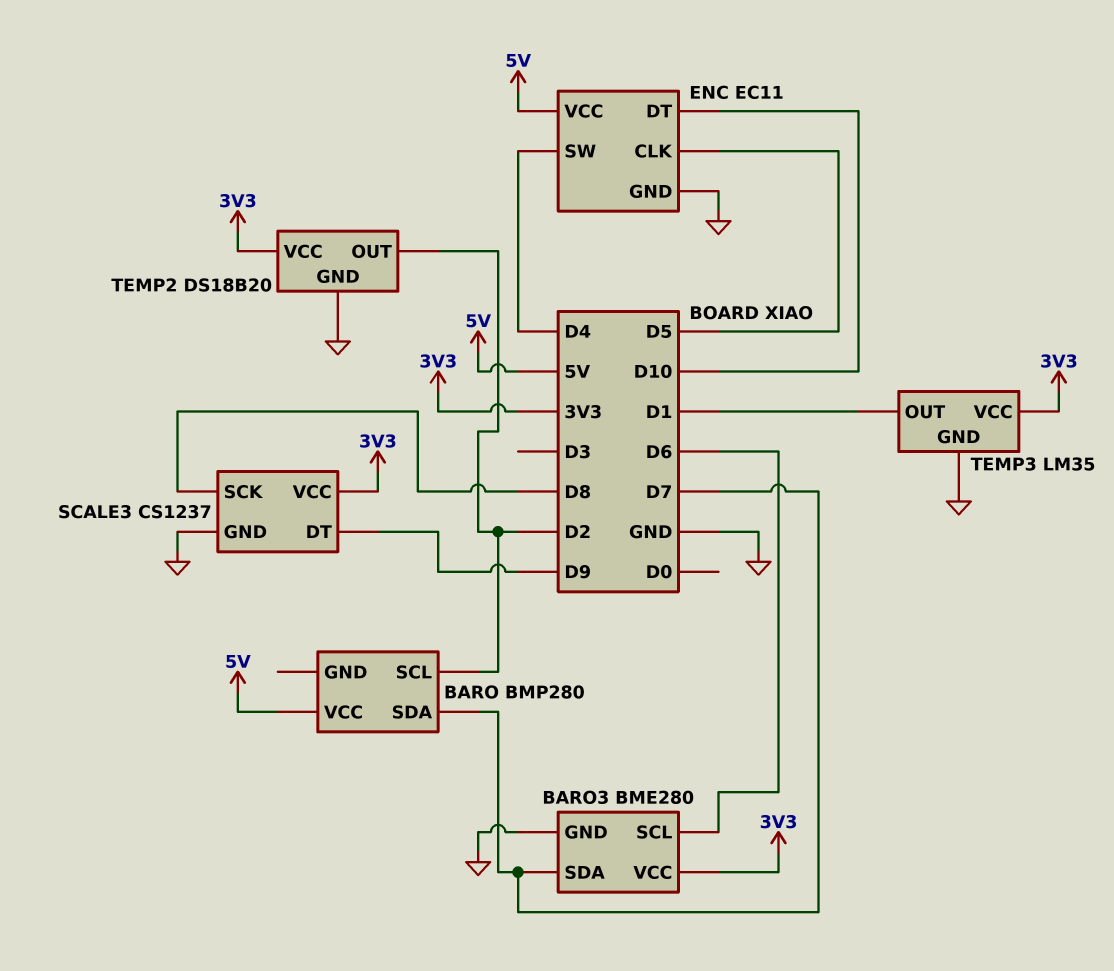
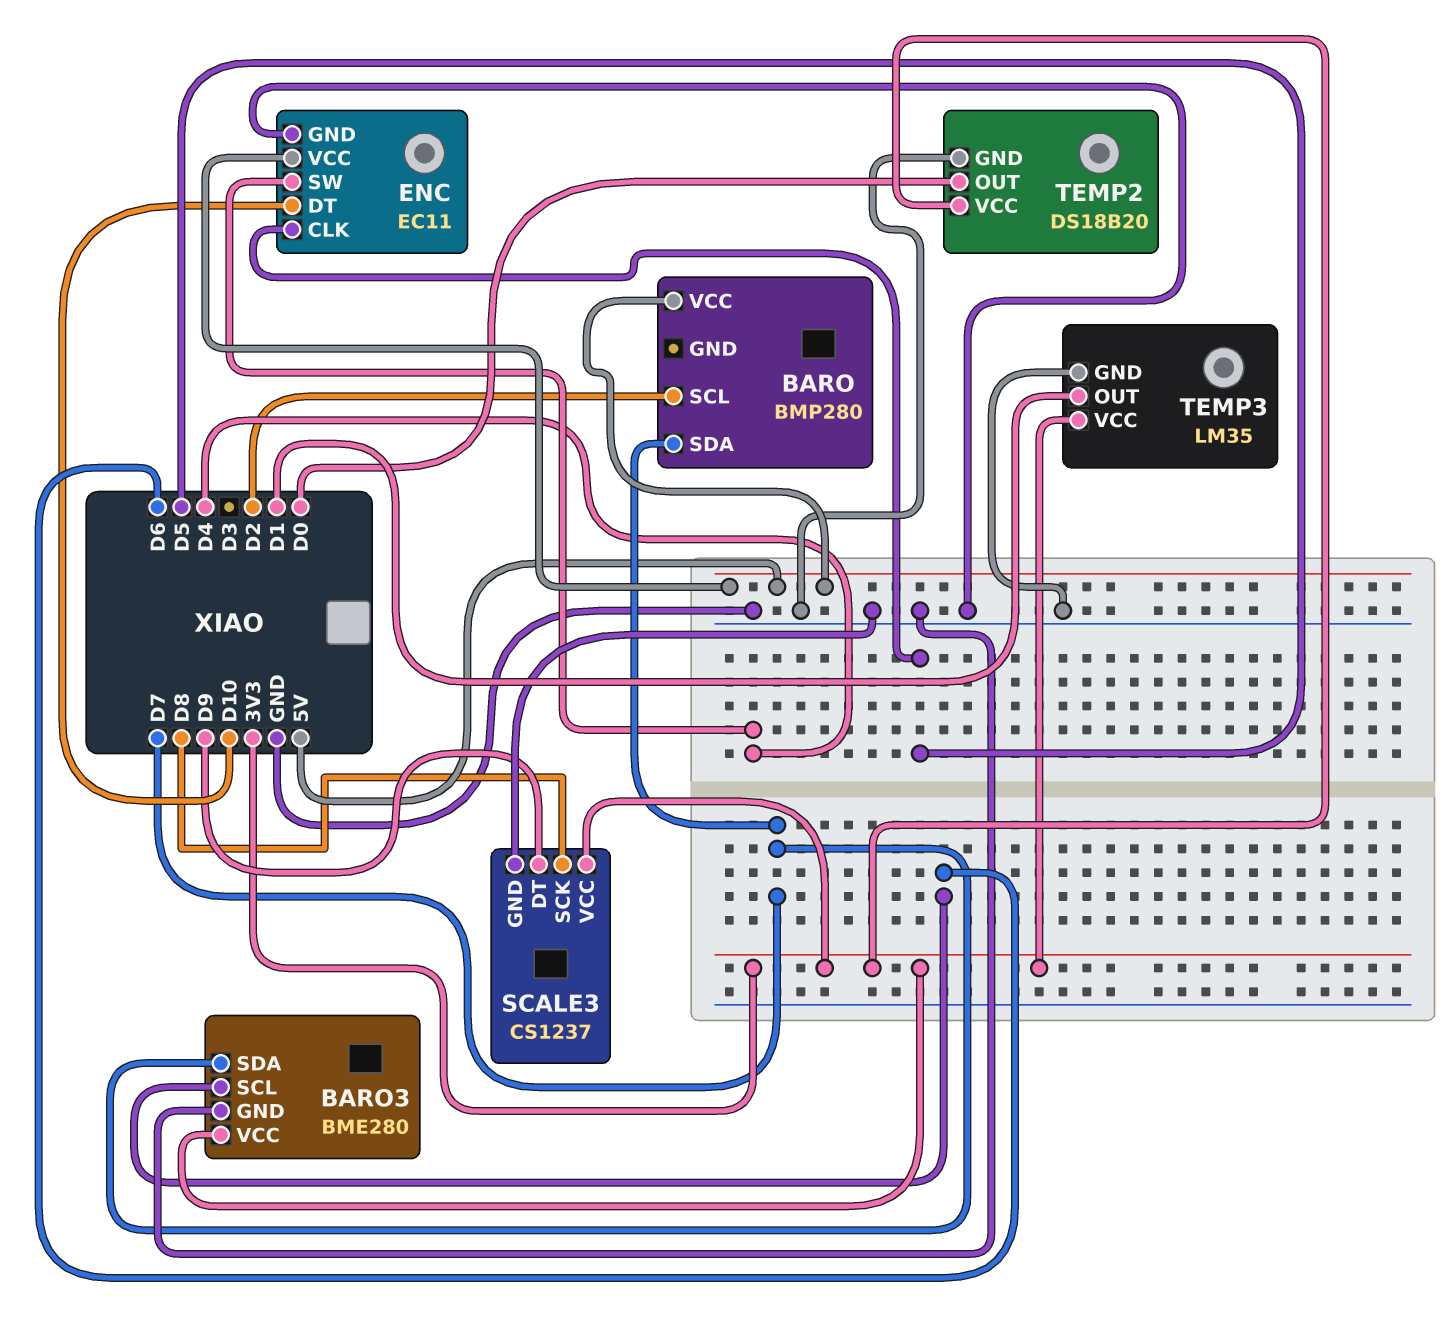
TEMP2 pin OUT: D2 -> D0

